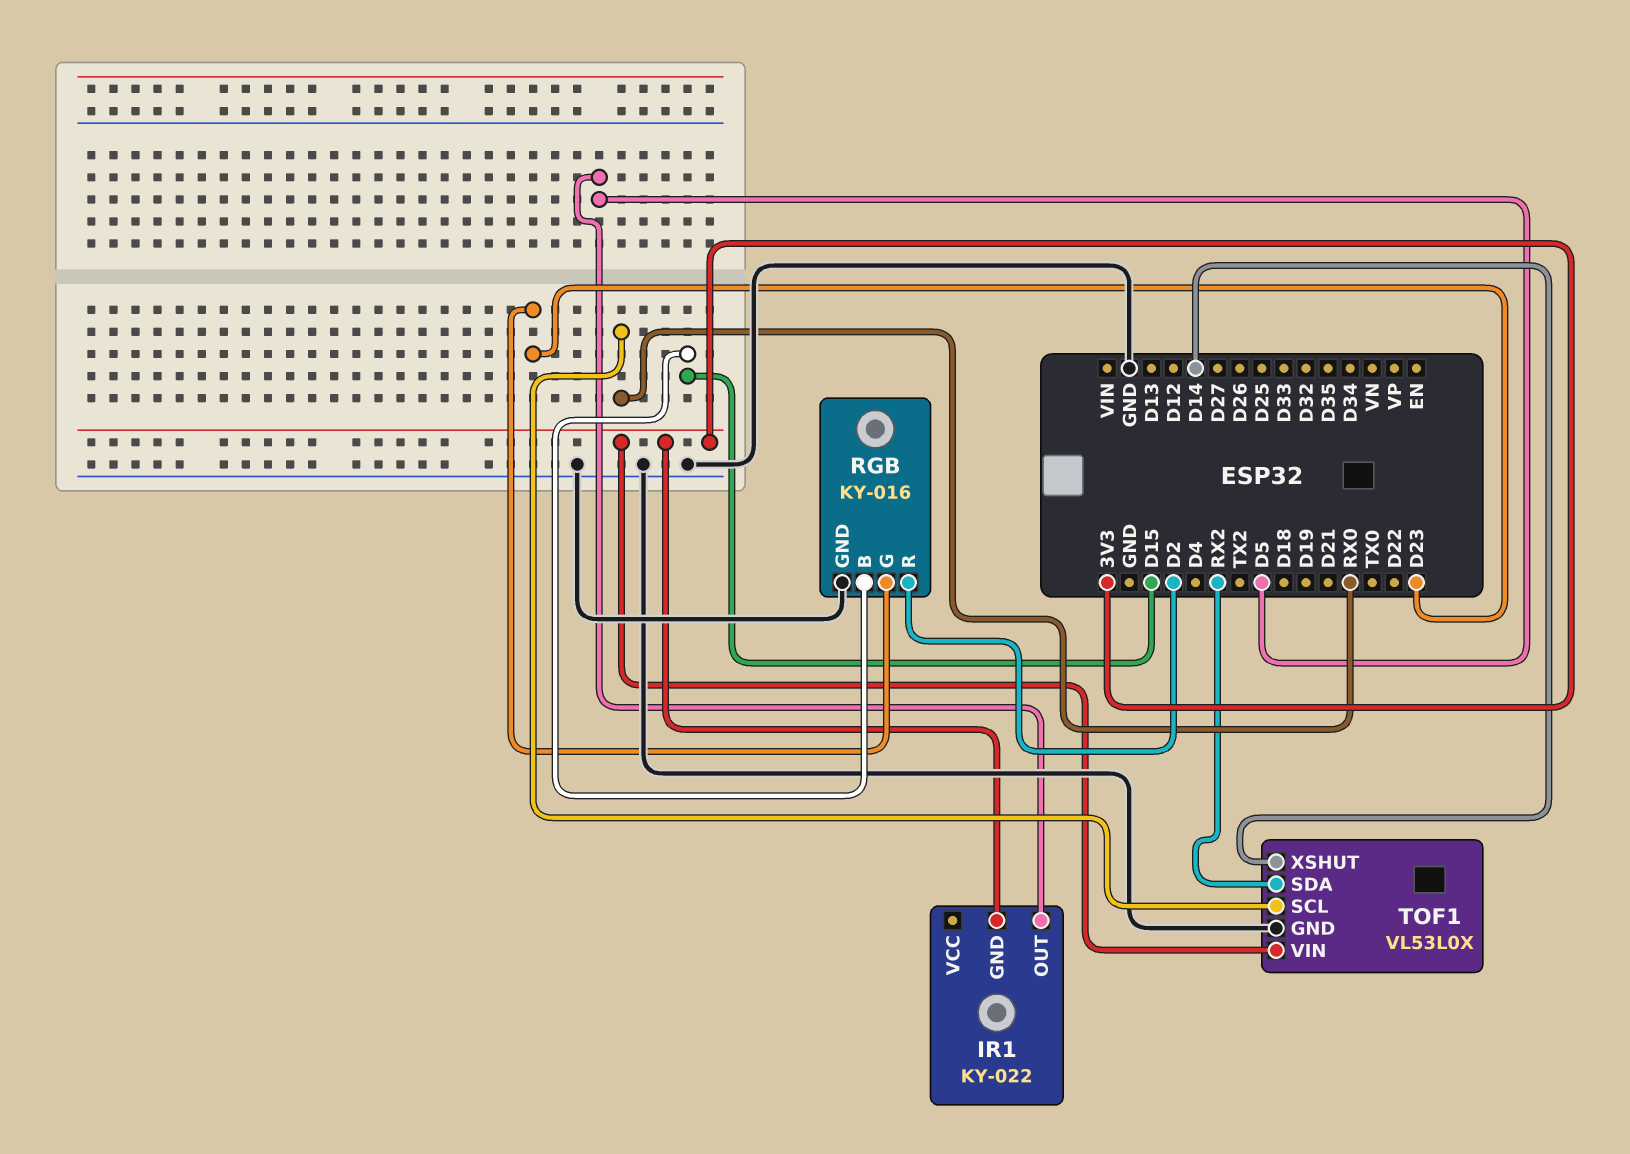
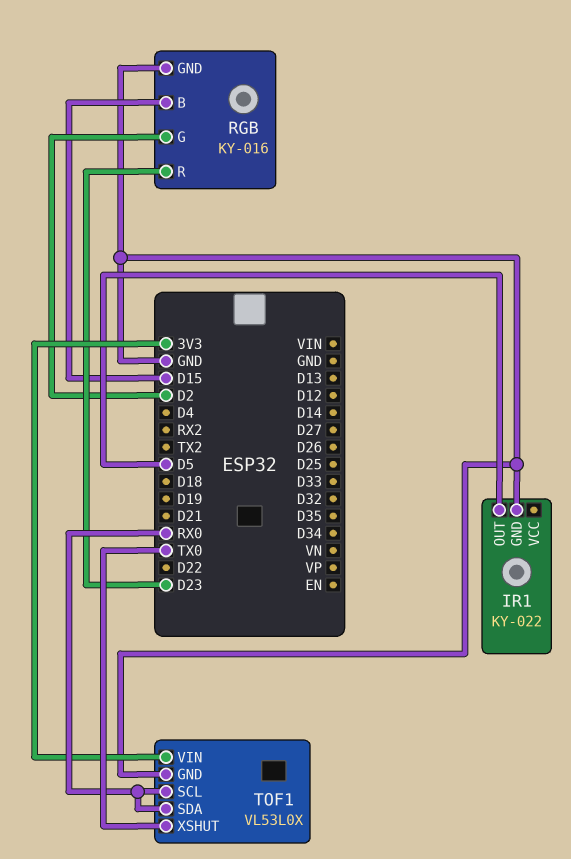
IR1 pin GND: 3V3 -> GND
RGB pin G: D23 -> D2
RGB pin R: D2 -> D23
TOF1 pin SDA: RX2 -> RX0
TOF1 pin XSHUT: D14 -> TX0

